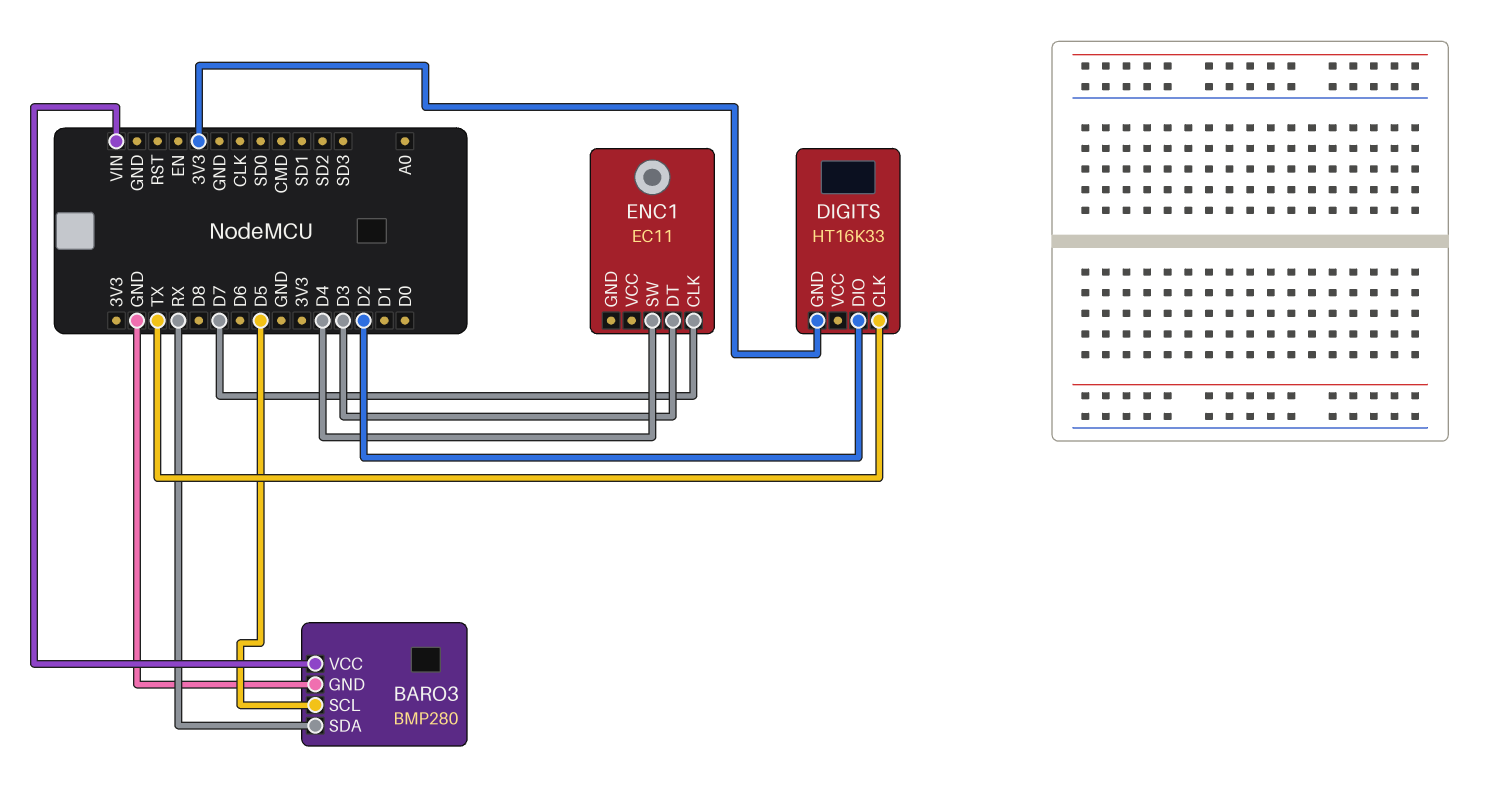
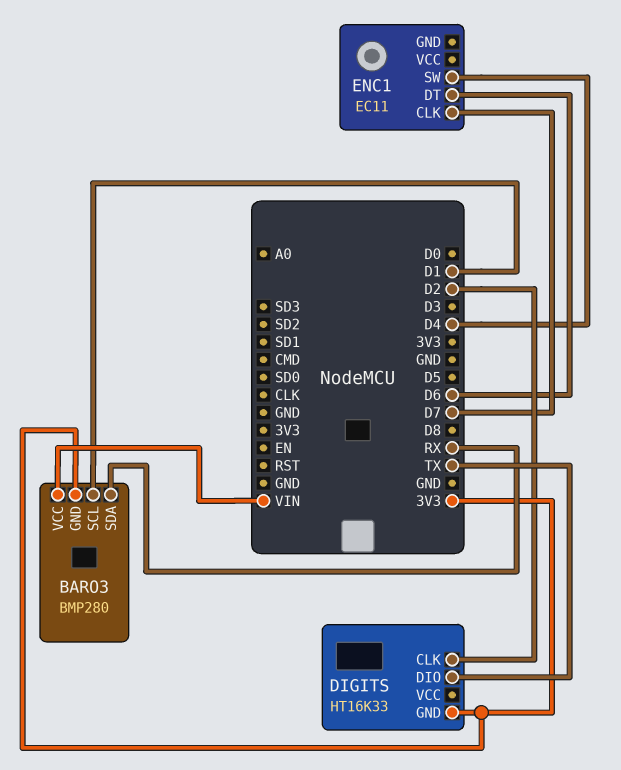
BARO3 pin GND: GND -> 3V3
BARO3 pin SCL: D5 -> D1
DIGITS pin CLK: TX -> D2
DIGITS pin DIO: D2 -> TX
ENC1 pin DT: D3 -> D6

